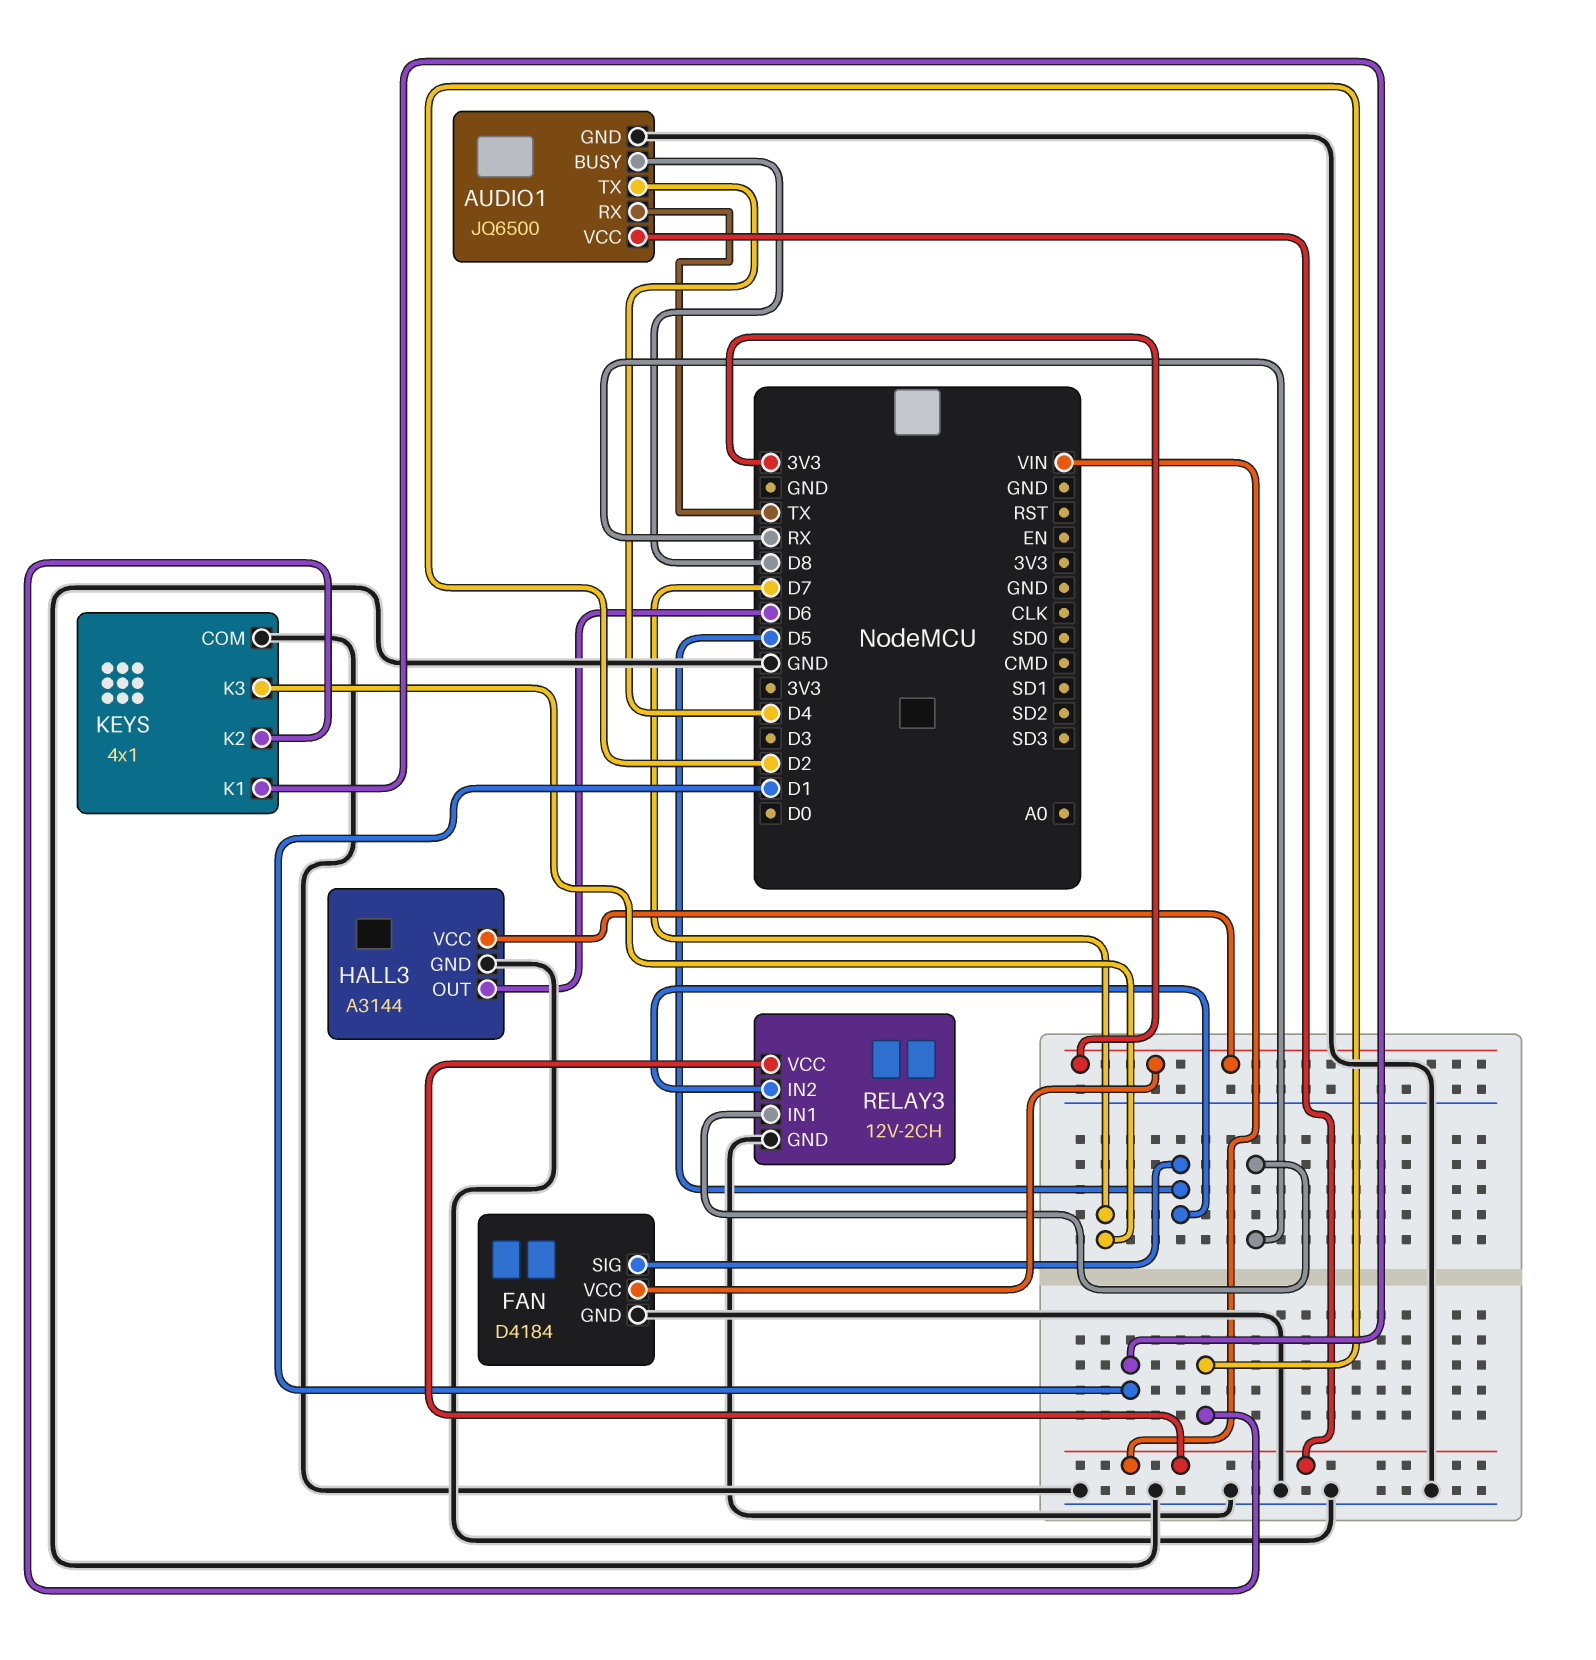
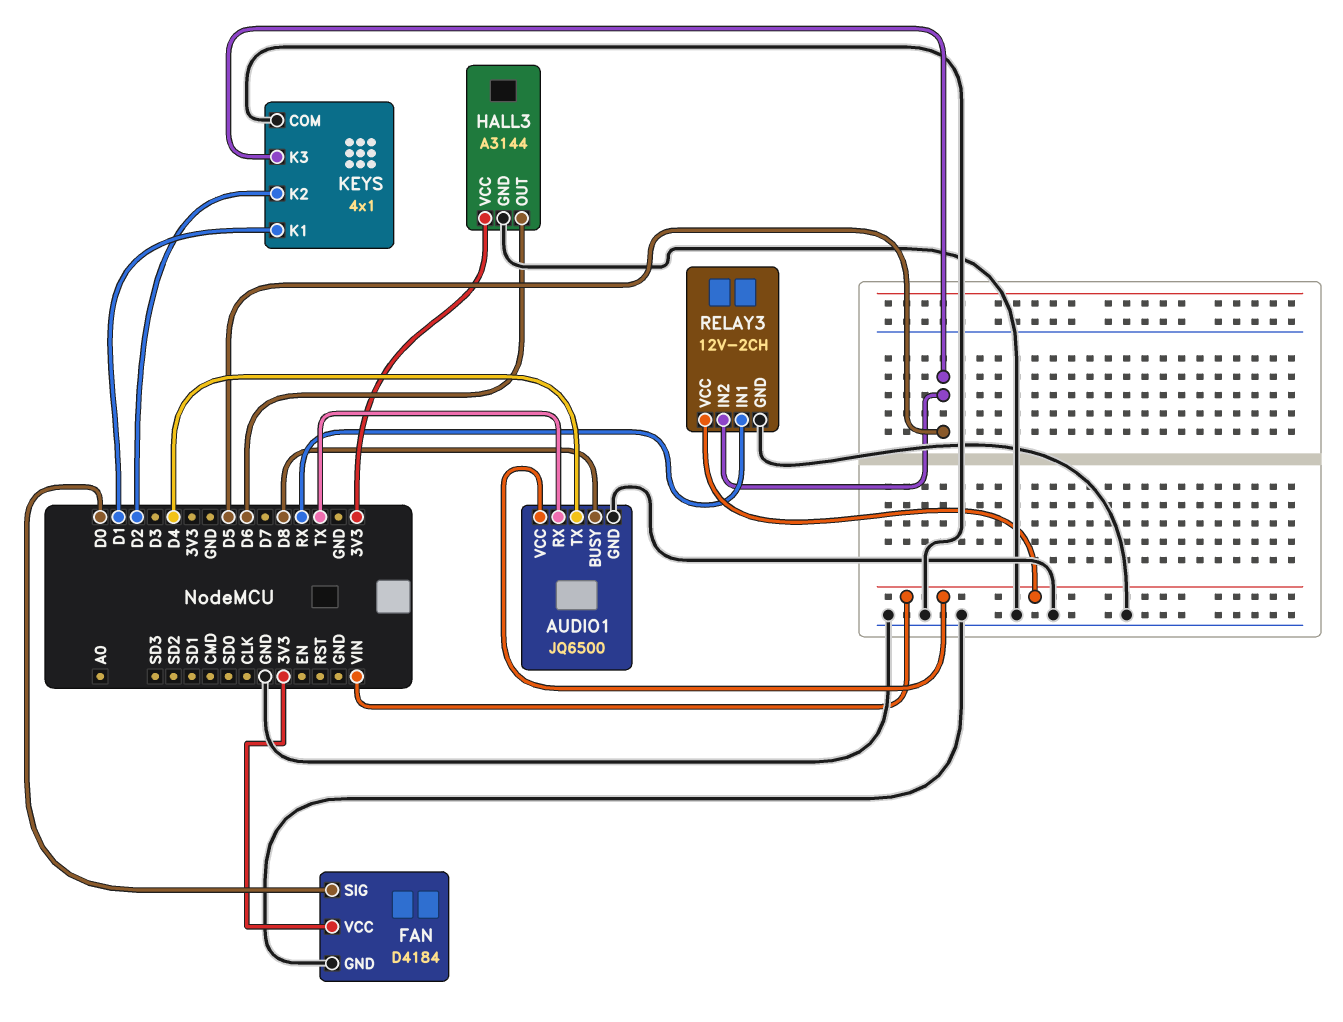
FAN pin SIG: D5 -> D0
KEYS pin K3: D7 -> D5

